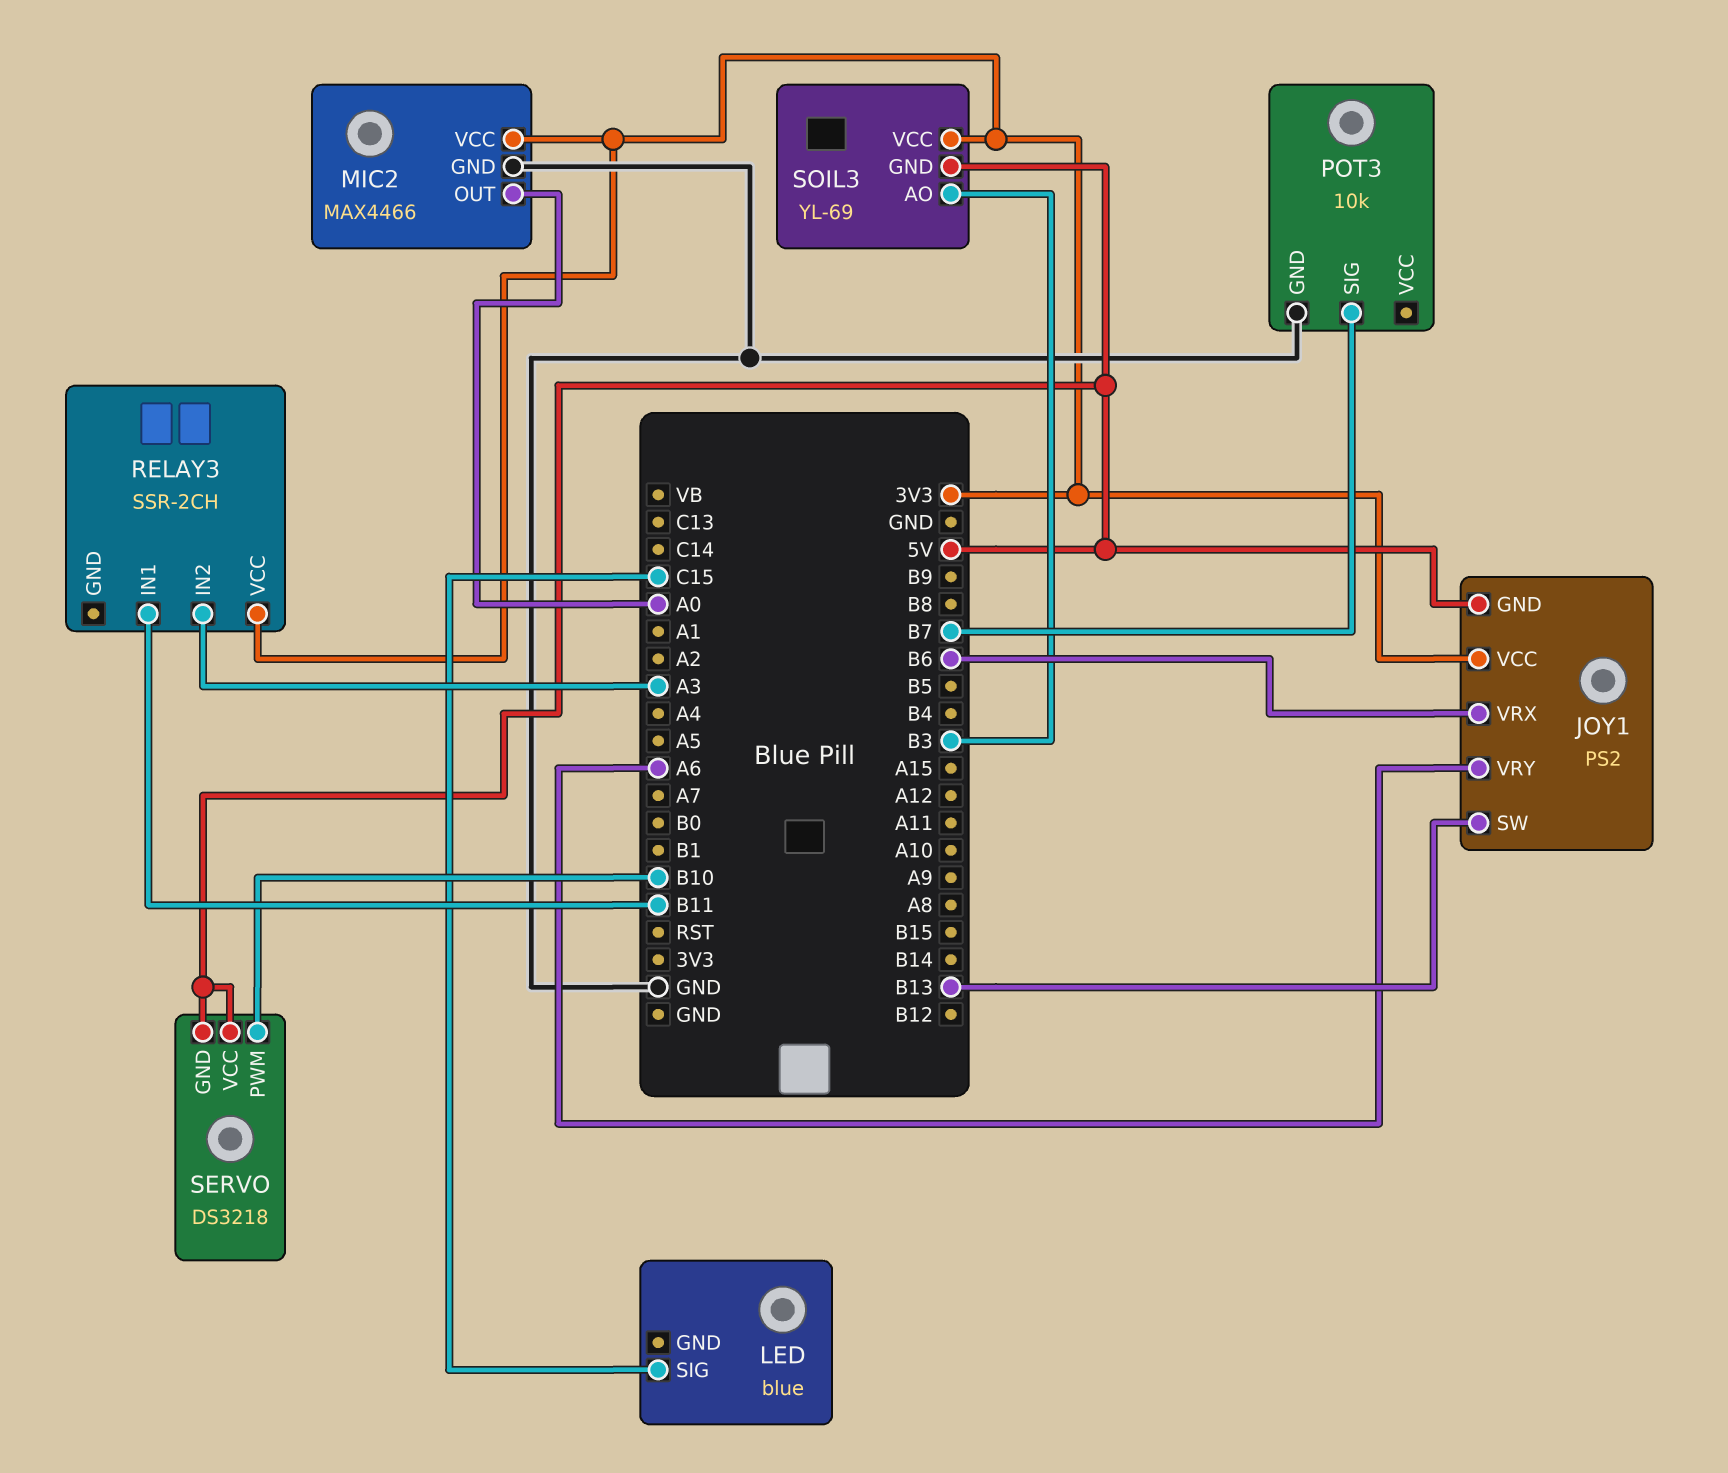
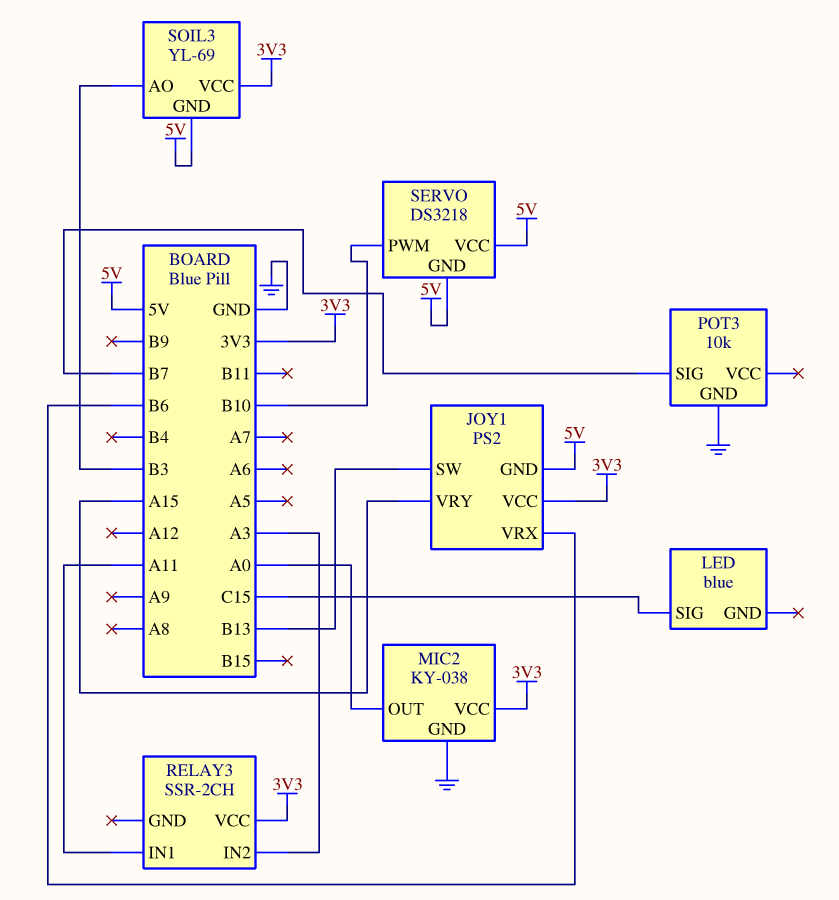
JOY1 pin VRY: A6 -> A15
MIC2: MAX4466 -> KY-038
RELAY3 pin IN1: B11 -> A11

